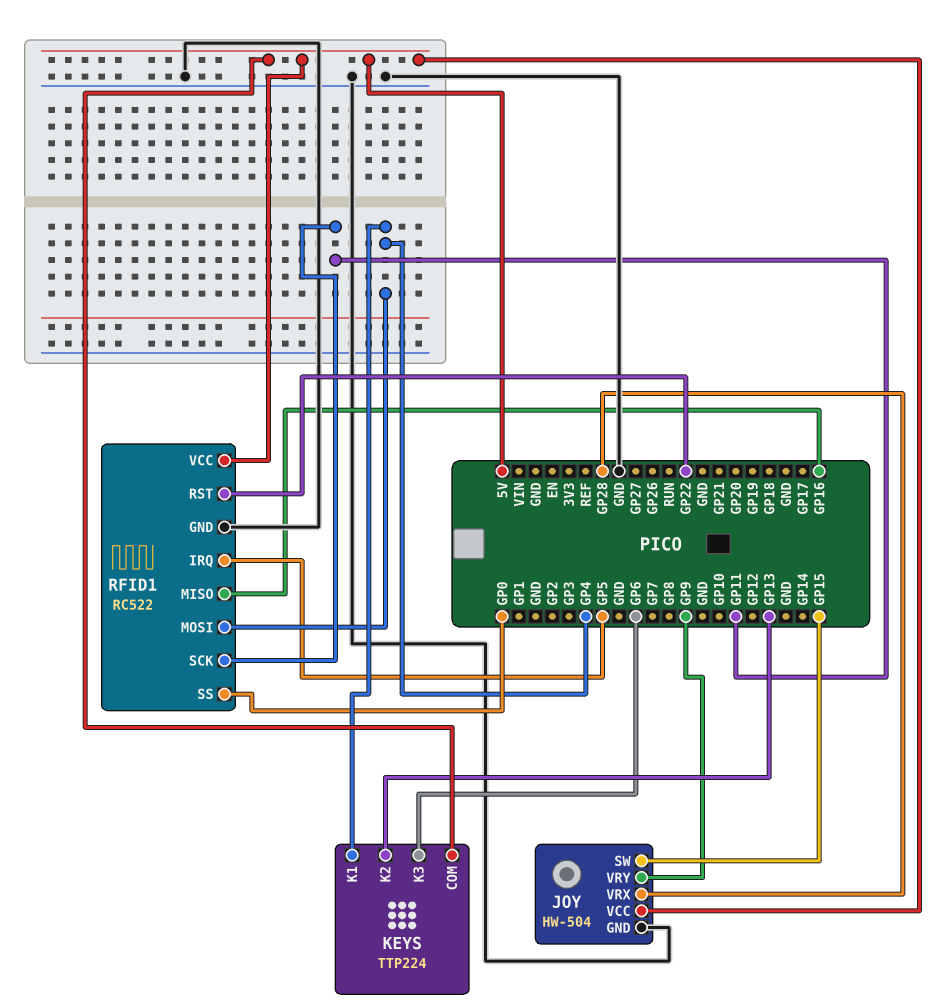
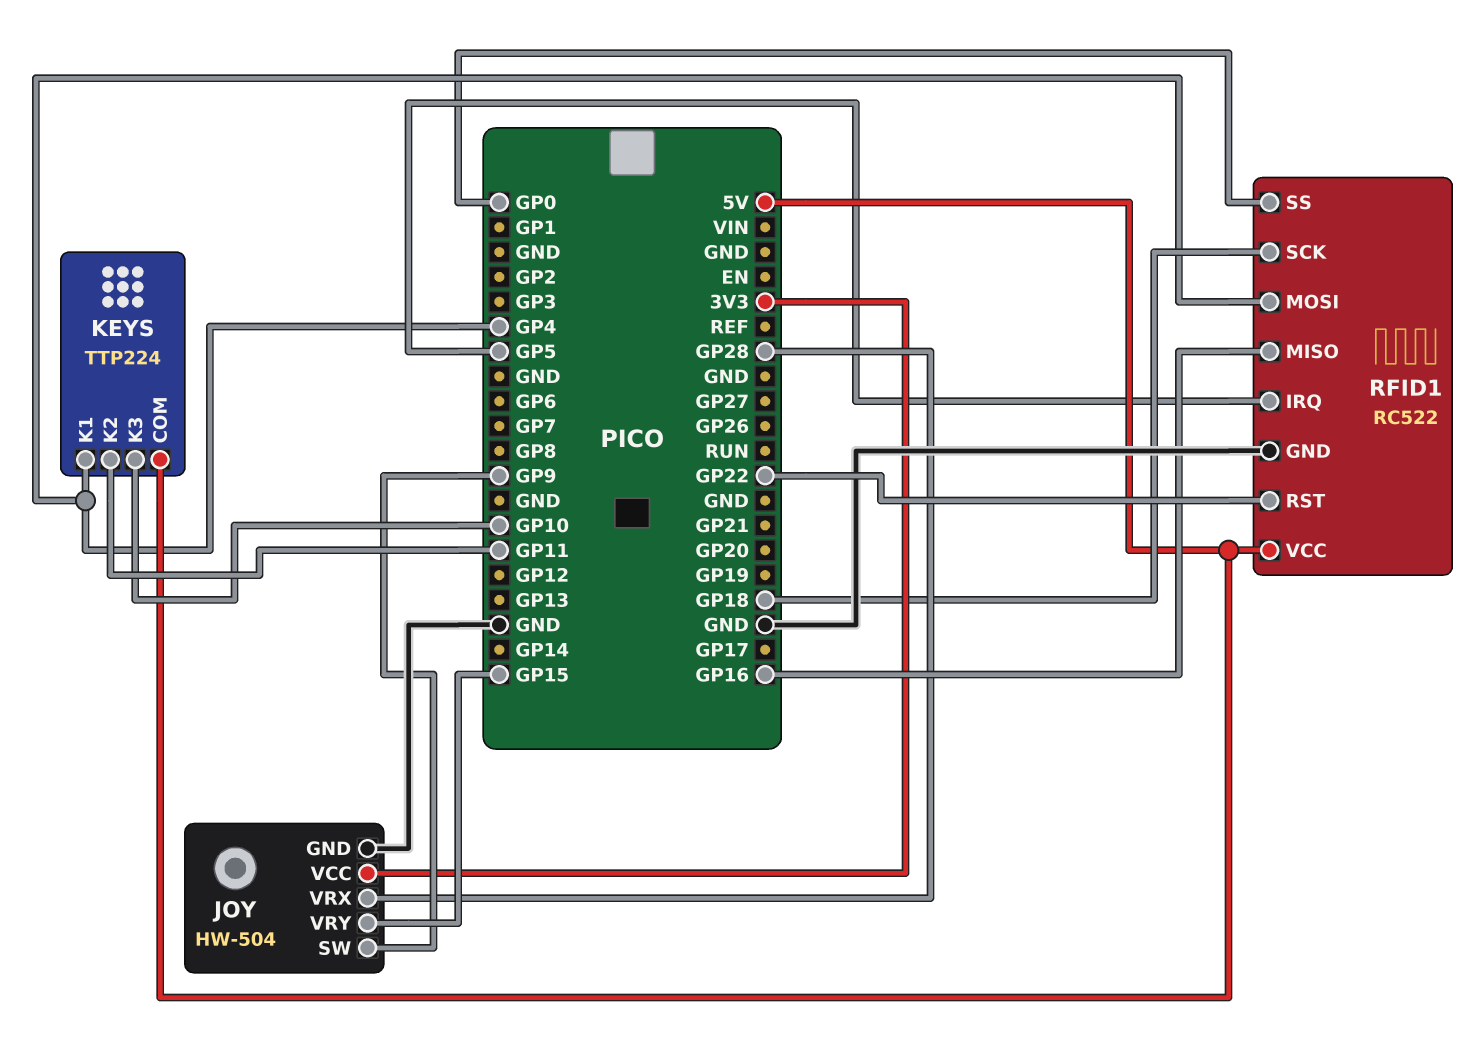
JOY pin SW: GP15 -> GP9
JOY pin VCC: 5V -> 3V3
JOY pin VRY: GP9 -> GP15
KEYS pin K2: GP13 -> GP11
KEYS pin K3: GP6 -> GP10
RFID1 pin SCK: GP11 -> GP18

